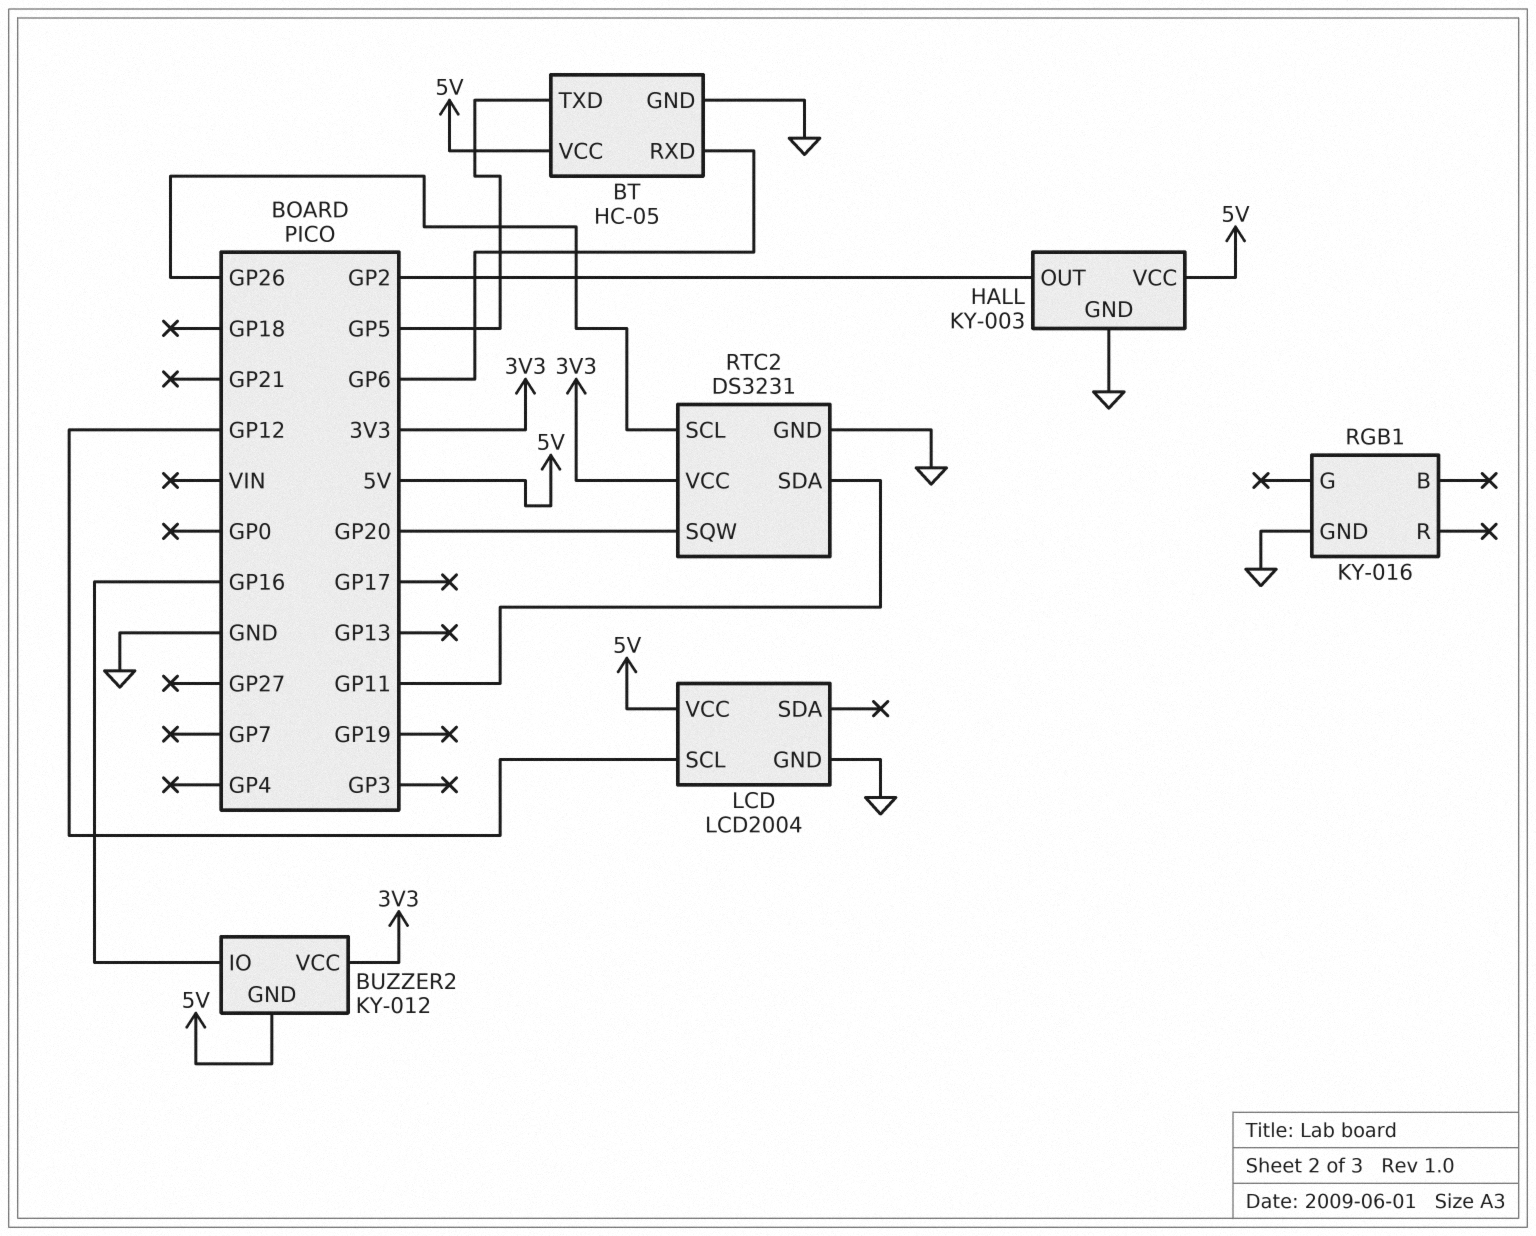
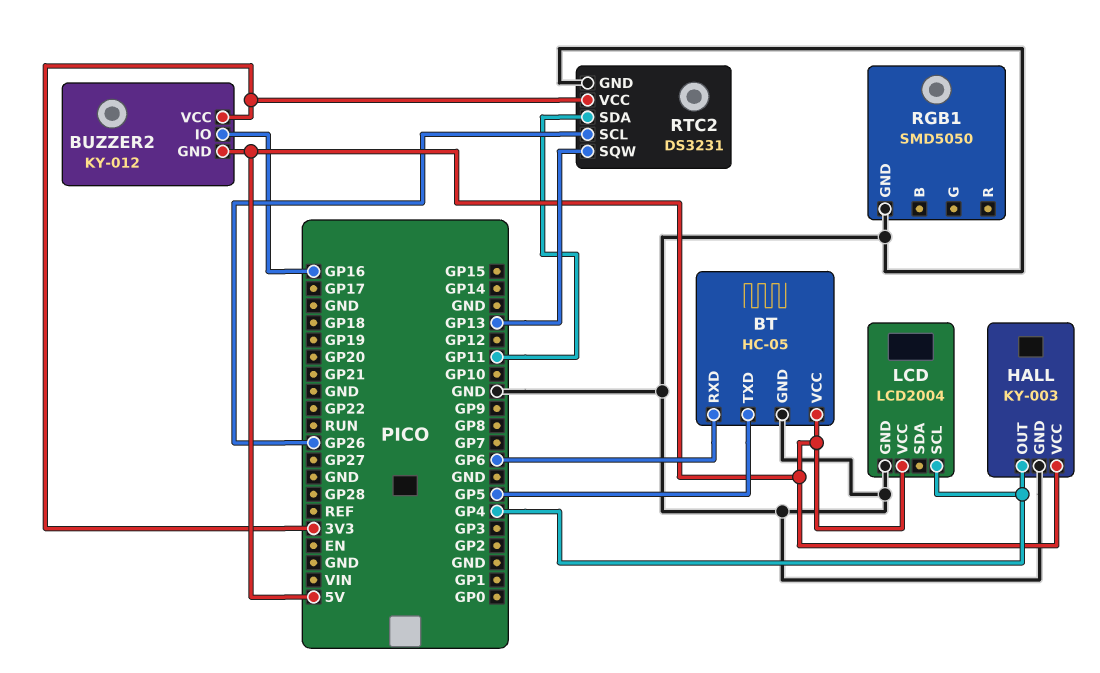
HALL pin OUT: GP2 -> GP4
LCD pin SCL: GP12 -> GP4
RGB1: KY-016 -> SMD5050
RTC2 pin SQW: GP20 -> GP13

